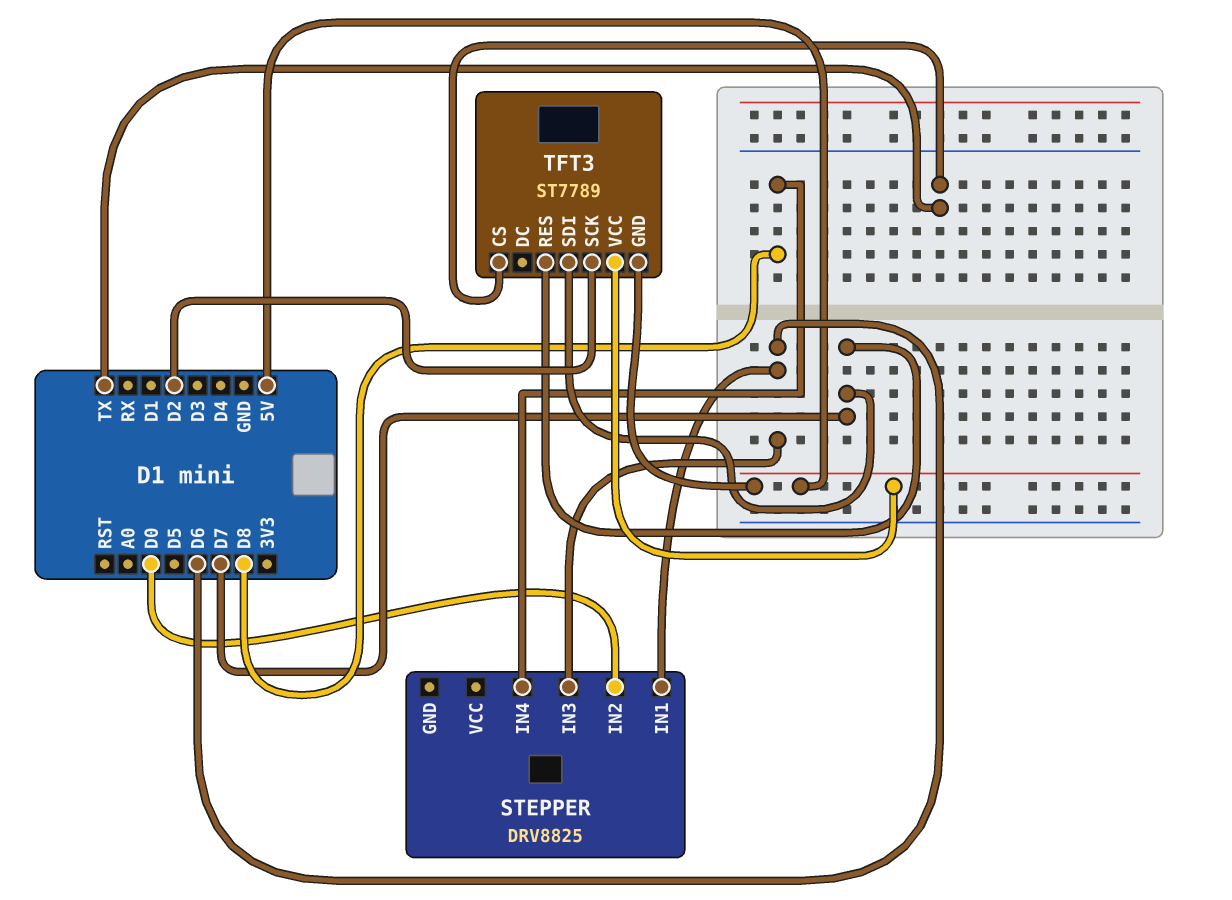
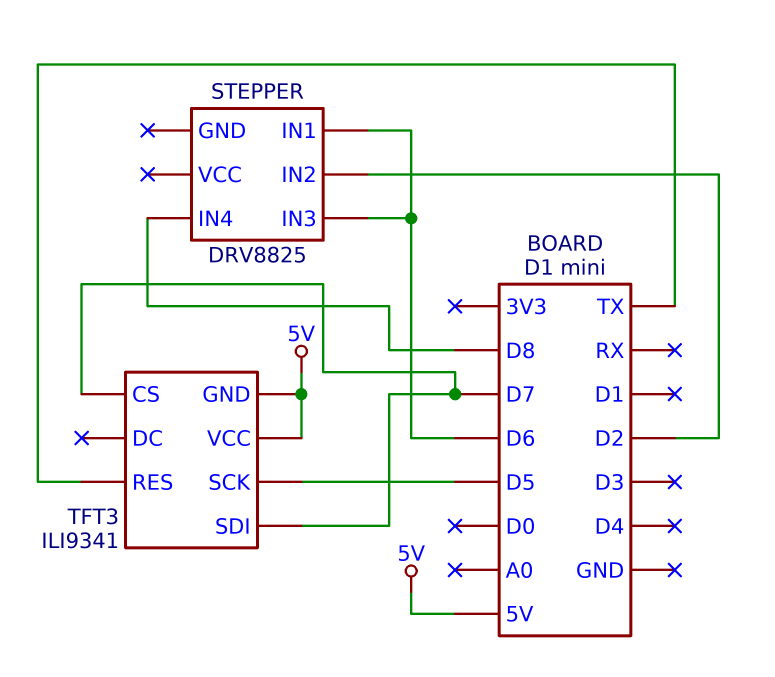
STEPPER pin IN2: D0 -> D2
TFT3: ST7789 -> ILI9341
TFT3 pin CS: TX -> D7
TFT3 pin RES: D7 -> TX
TFT3 pin SCK: D2 -> D5

